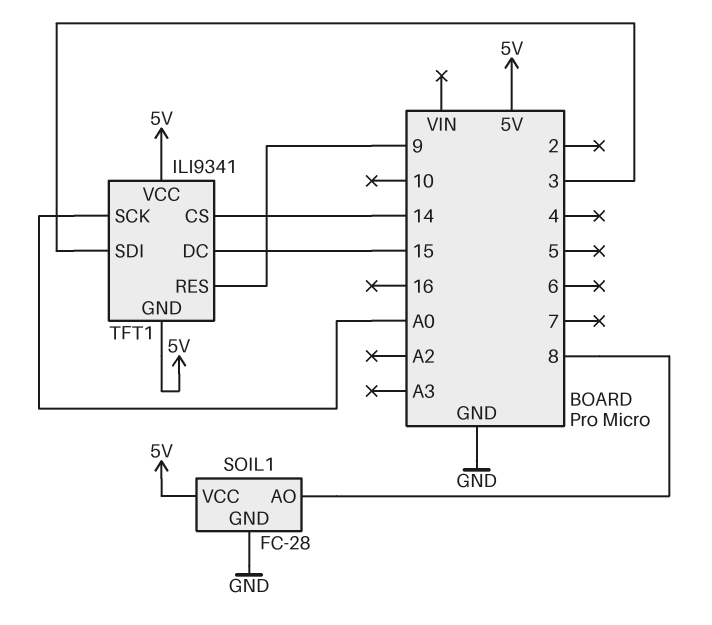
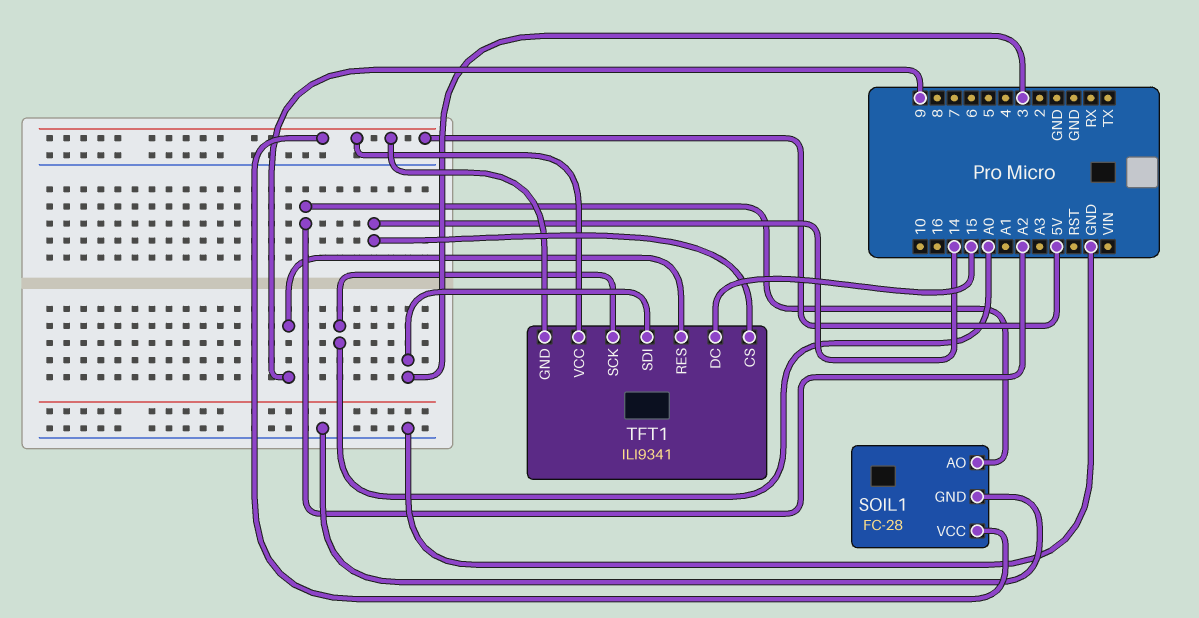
SOIL1 pin AO: 8 -> A2

